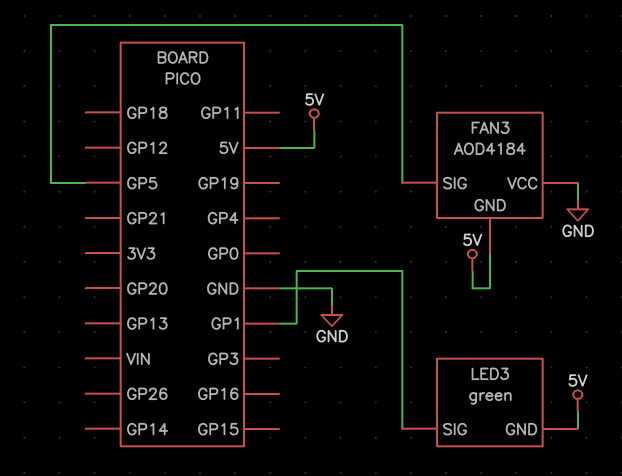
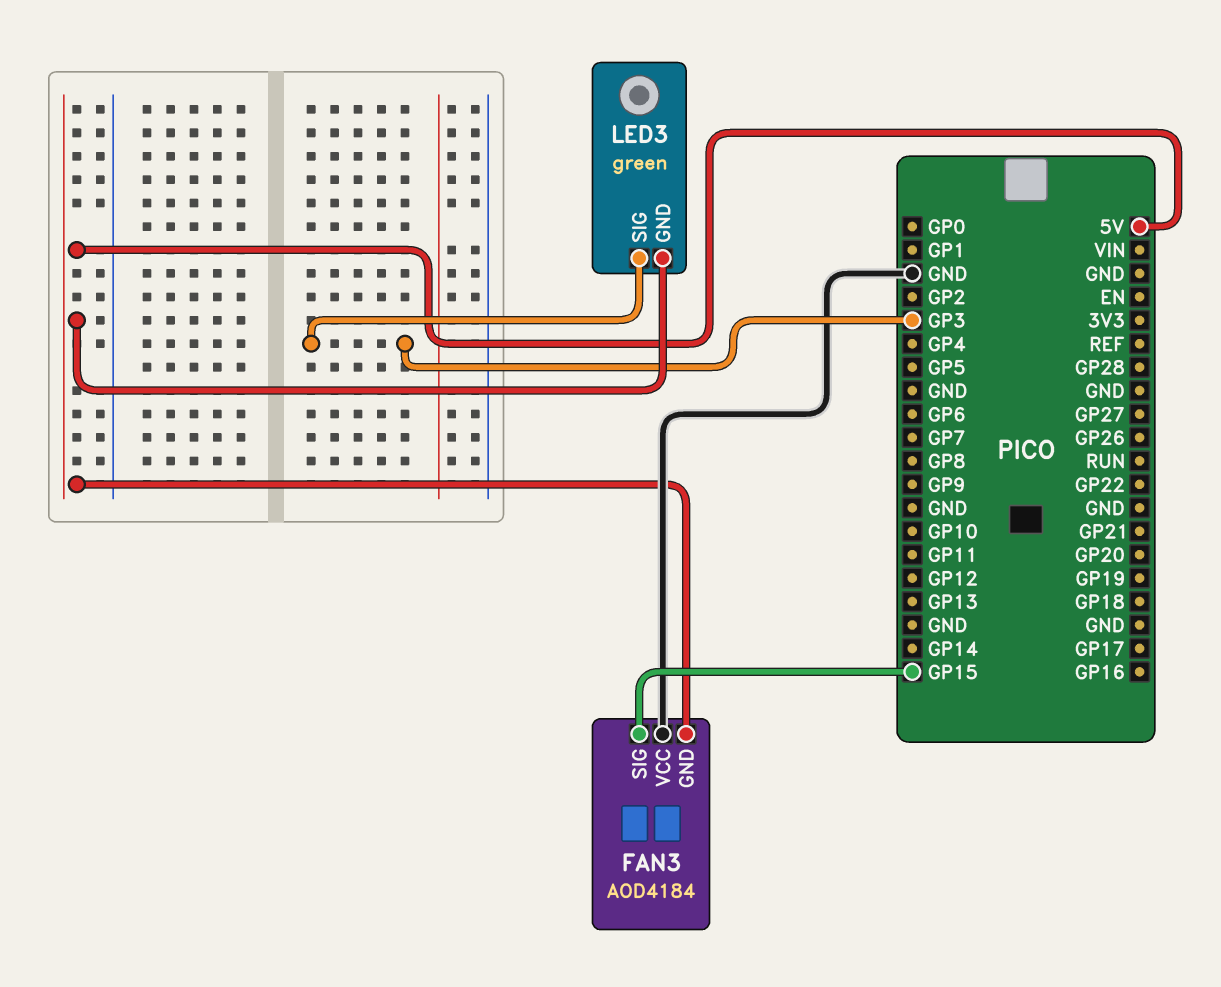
FAN3 pin SIG: GP5 -> GP15
LED3 pin SIG: GP1 -> GP3

